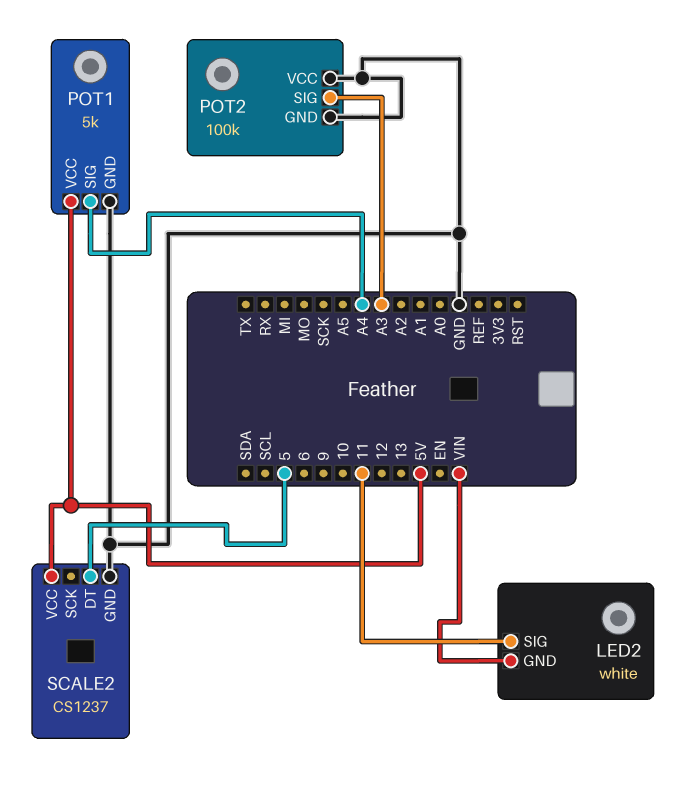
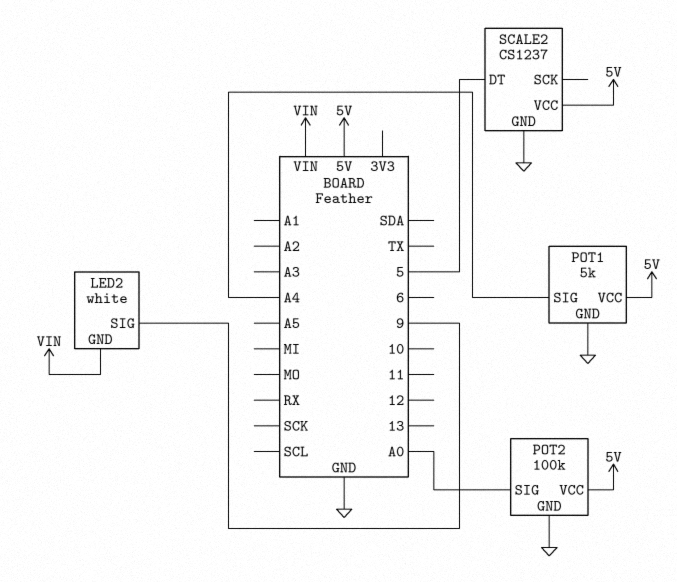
LED2 pin SIG: 11 -> 9
POT2 pin SIG: A3 -> A0
POT2 pin VCC: GND -> 5V

